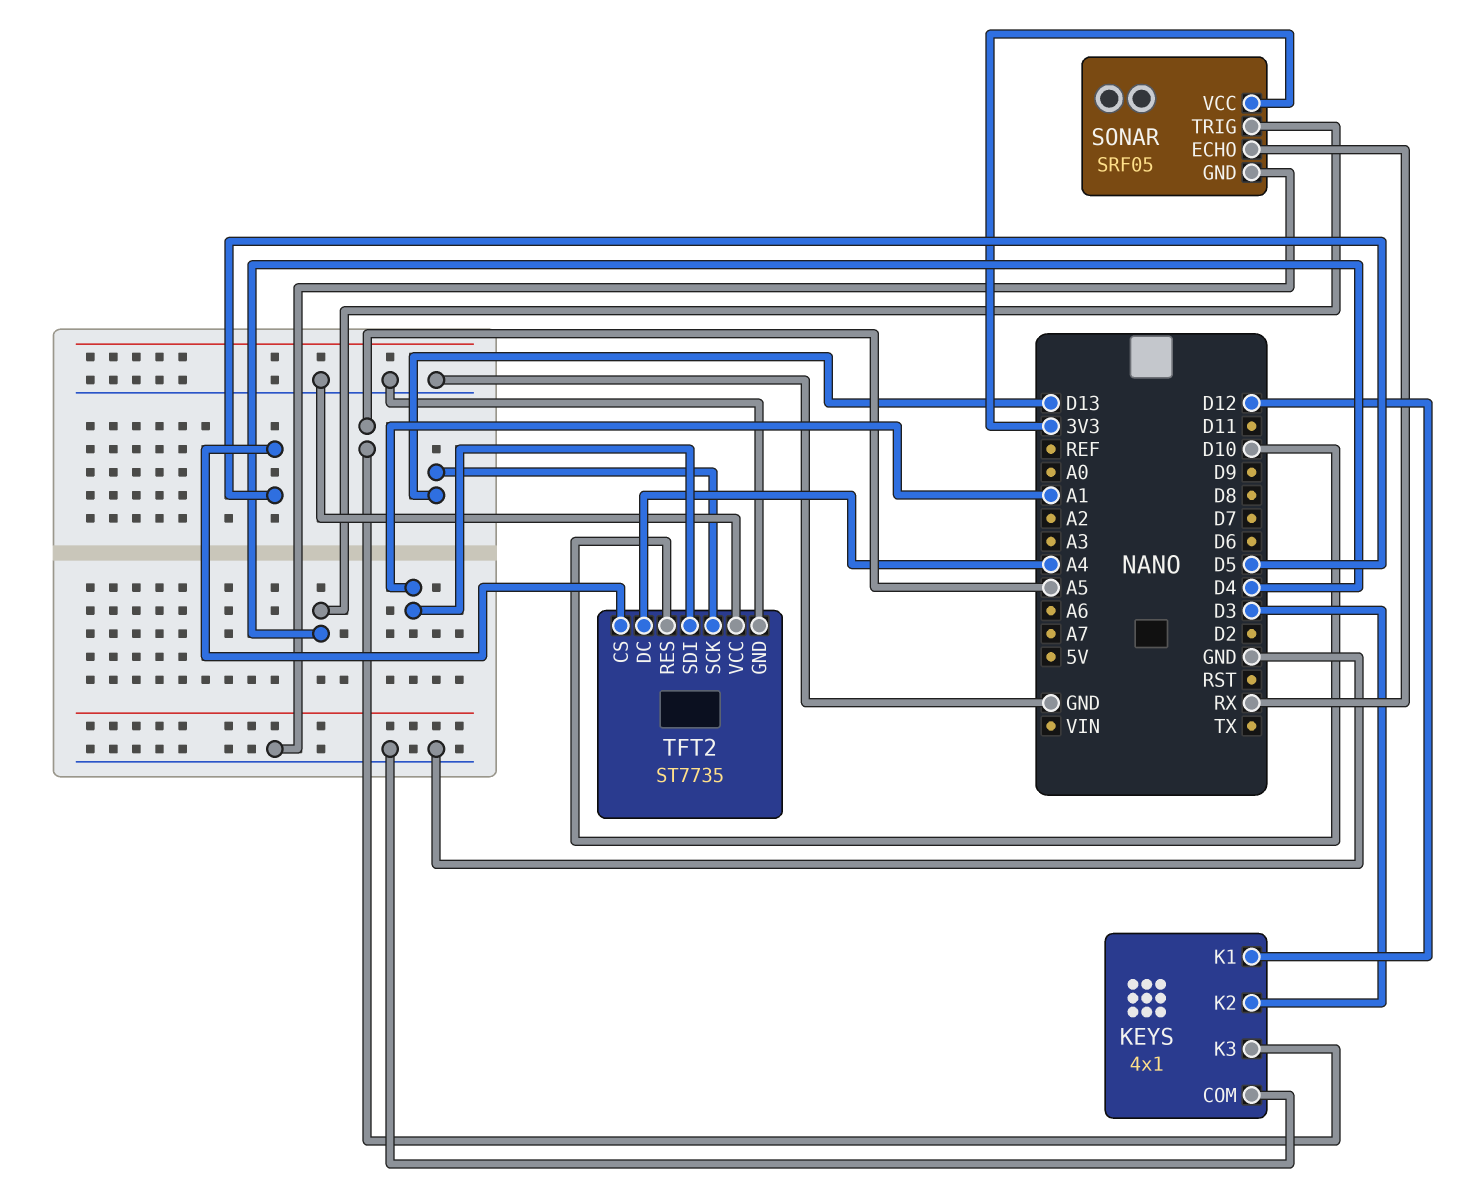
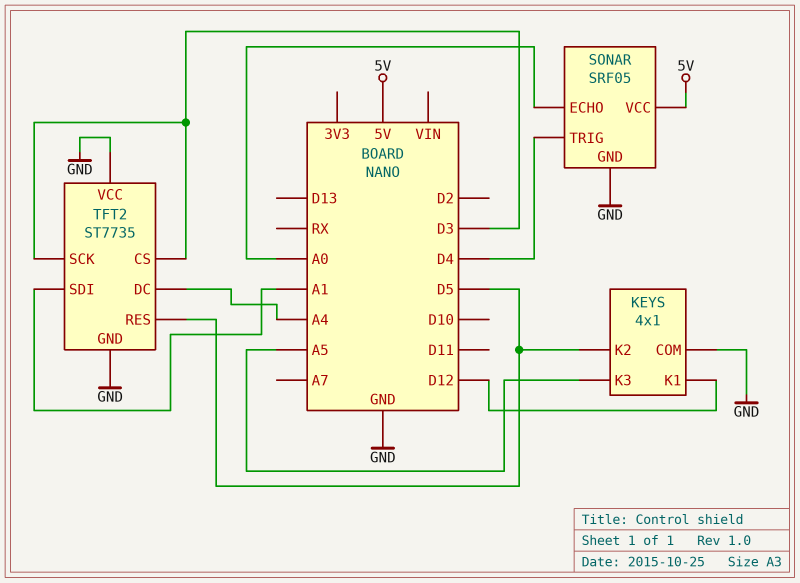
KEYS pin K2: D3 -> D5
SONAR pin ECHO: RX -> A0
SONAR pin VCC: 3V3 -> 5V
TFT2 pin CS: D5 -> D3
TFT2 pin RES: D10 -> D5
TFT2 pin SCK: D13 -> D3

